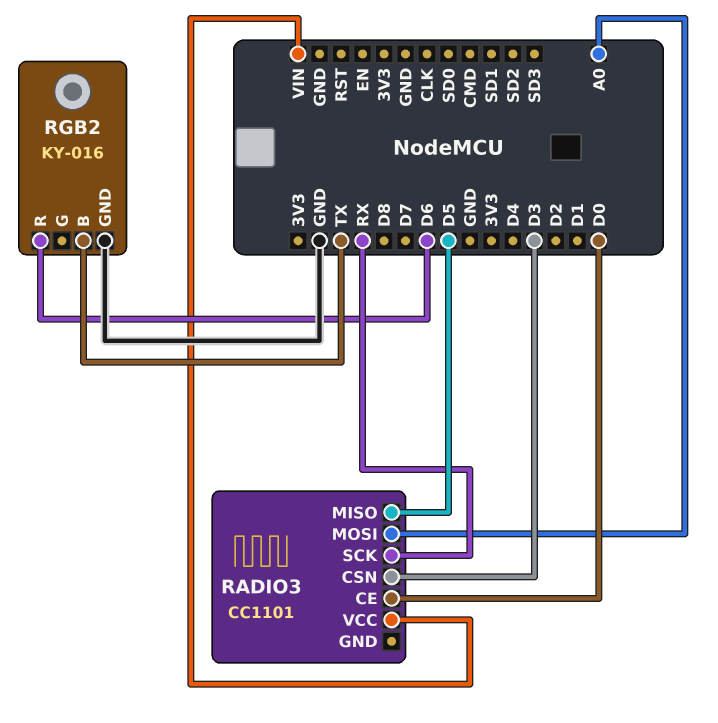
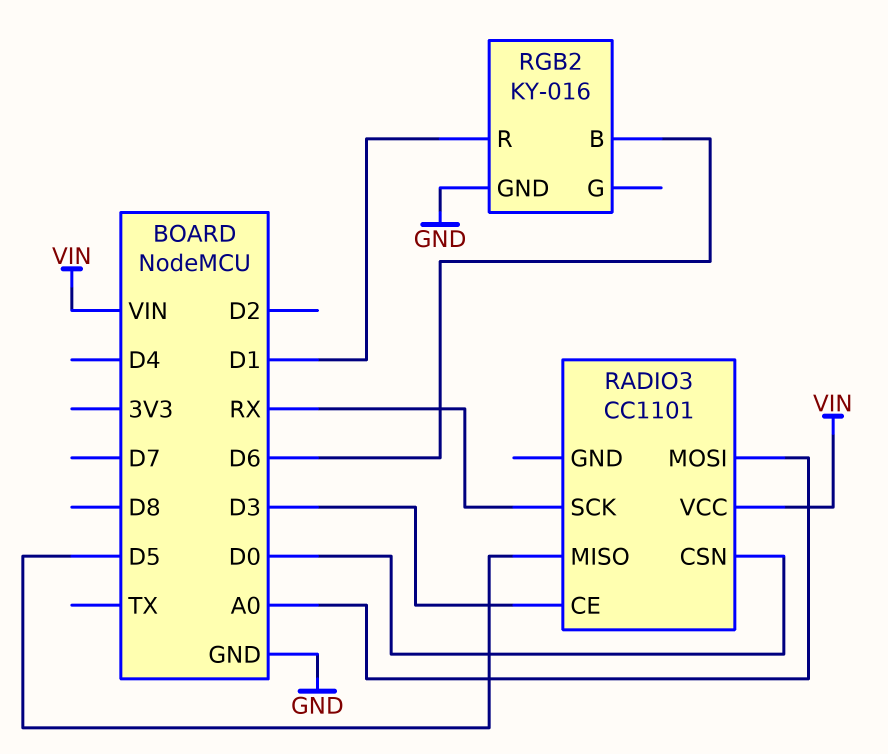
RADIO3 pin CE: D0 -> D3
RADIO3 pin CSN: D3 -> D0
RGB2 pin B: TX -> D6
RGB2 pin R: D6 -> D1

